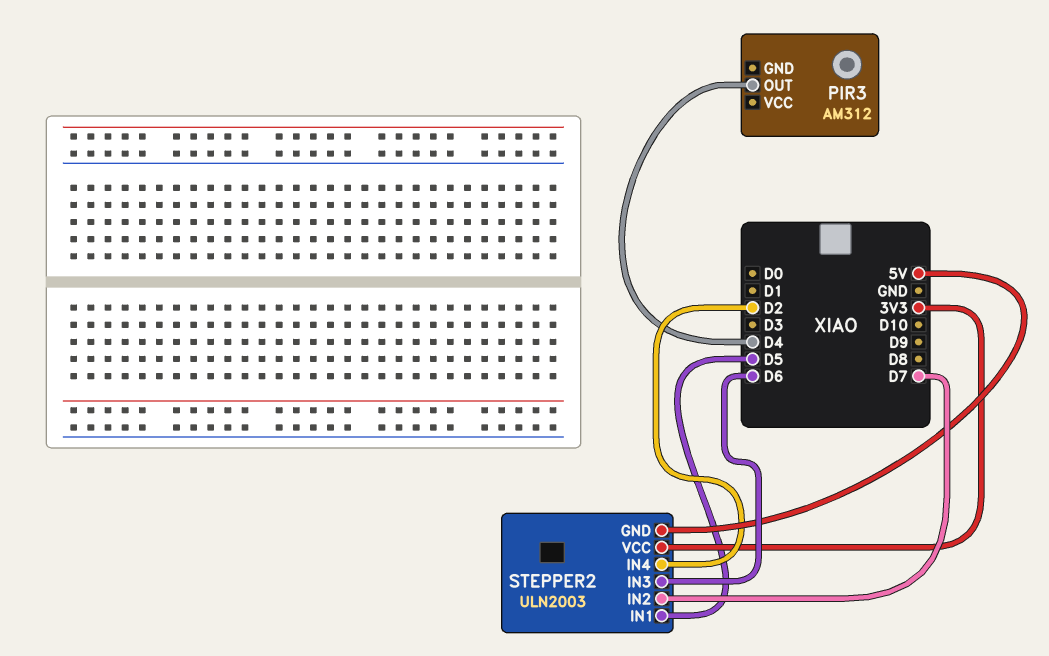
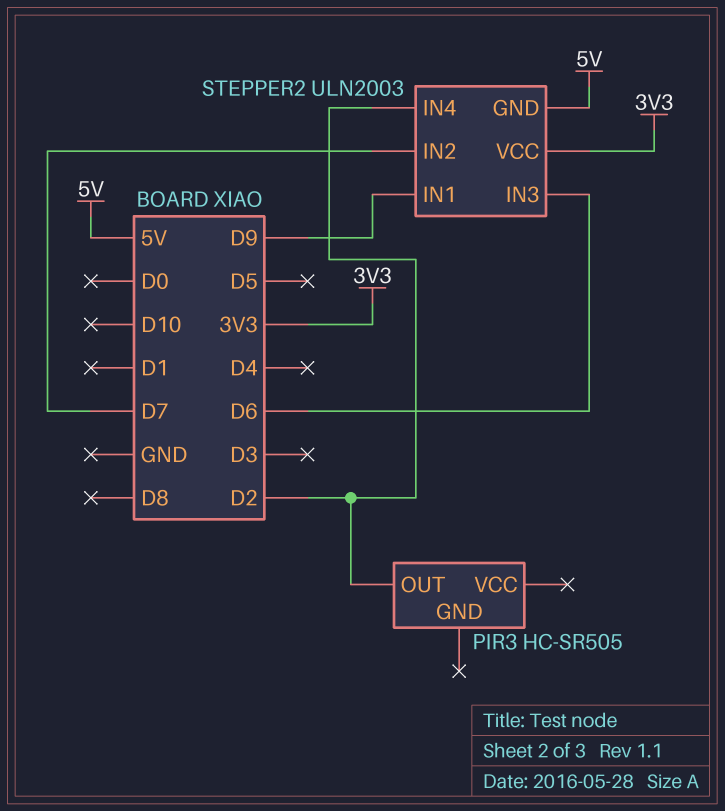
PIR3: AM312 -> HC-SR505
PIR3 pin OUT: D4 -> D2
STEPPER2 pin IN1: D5 -> D9

